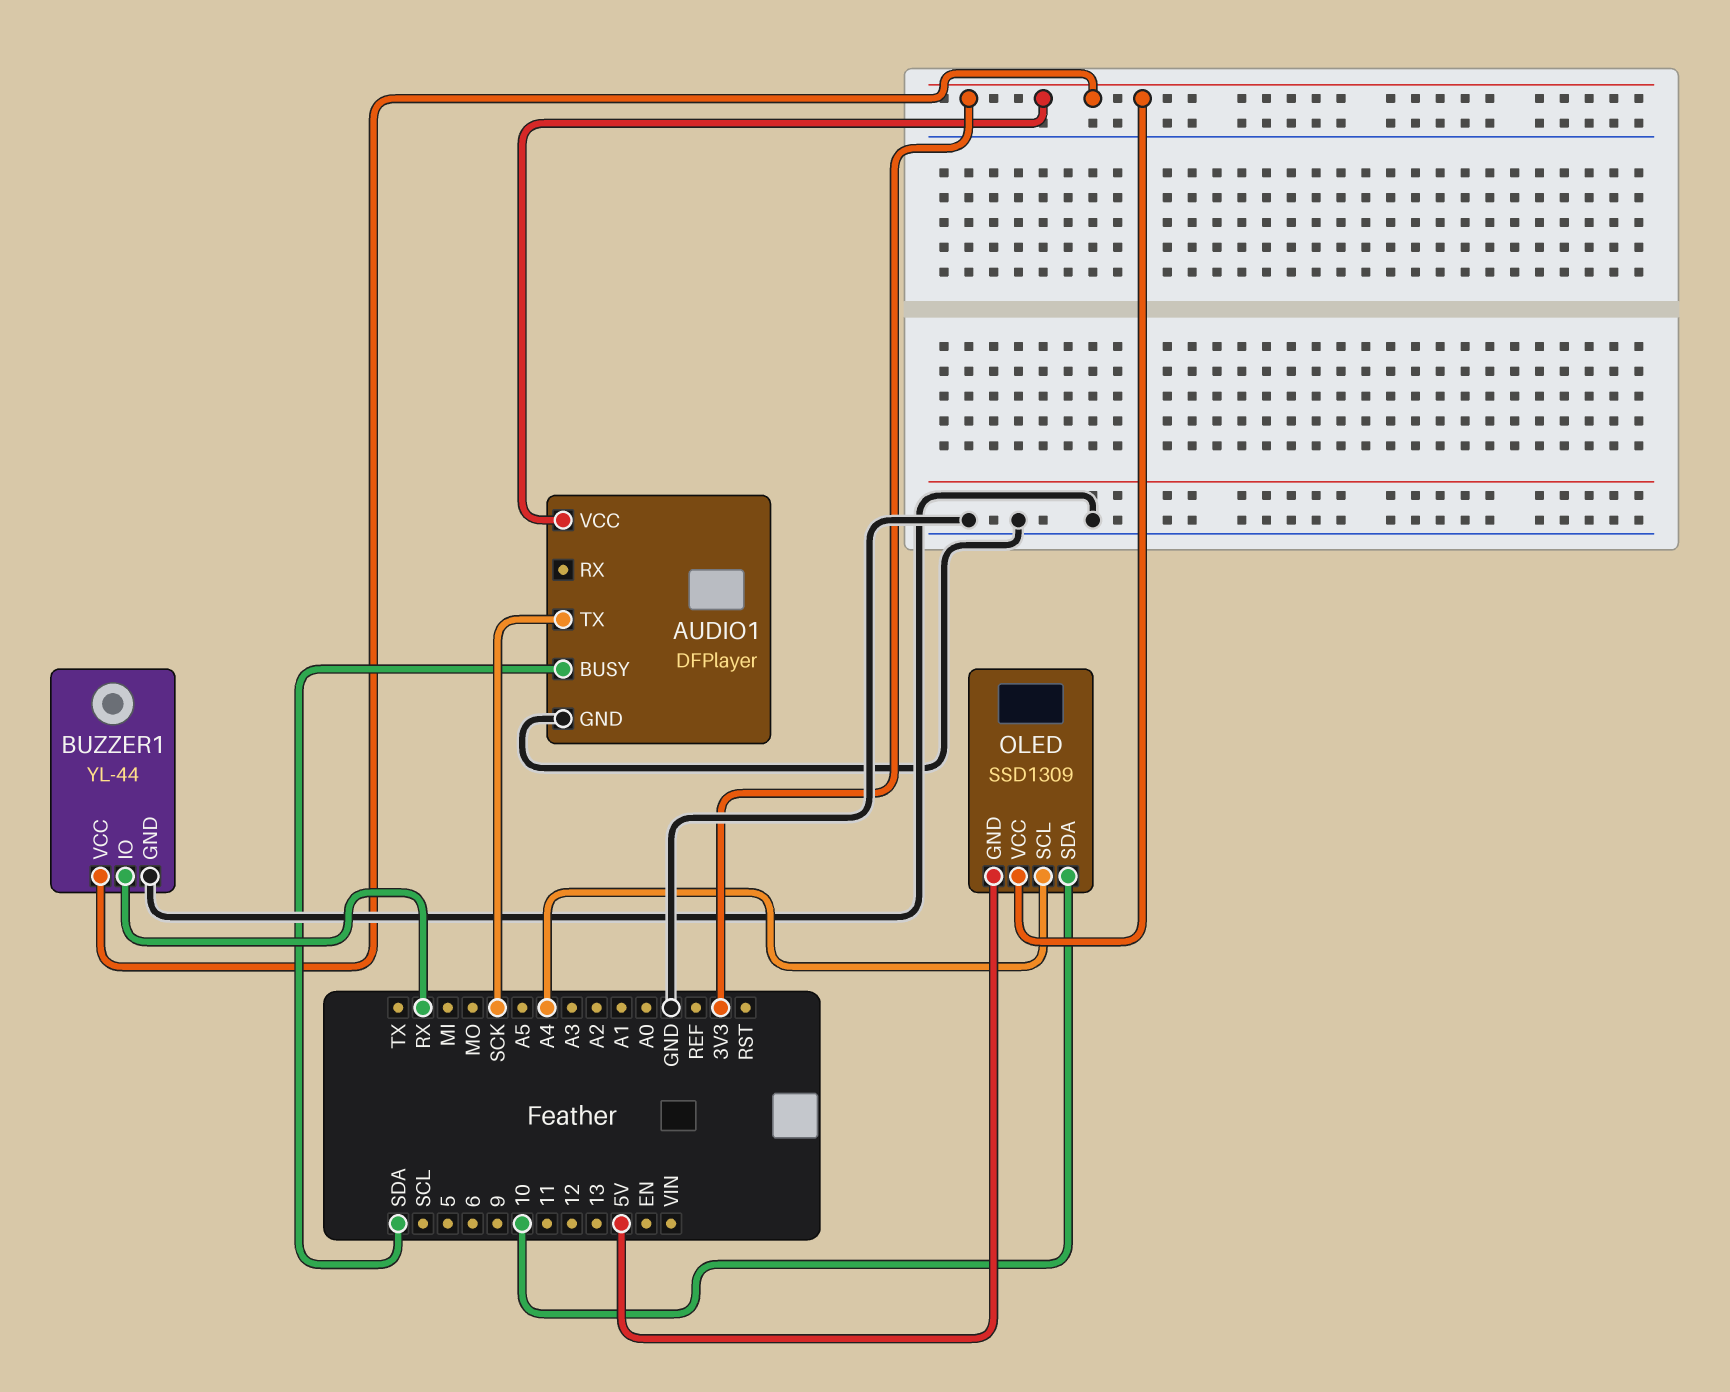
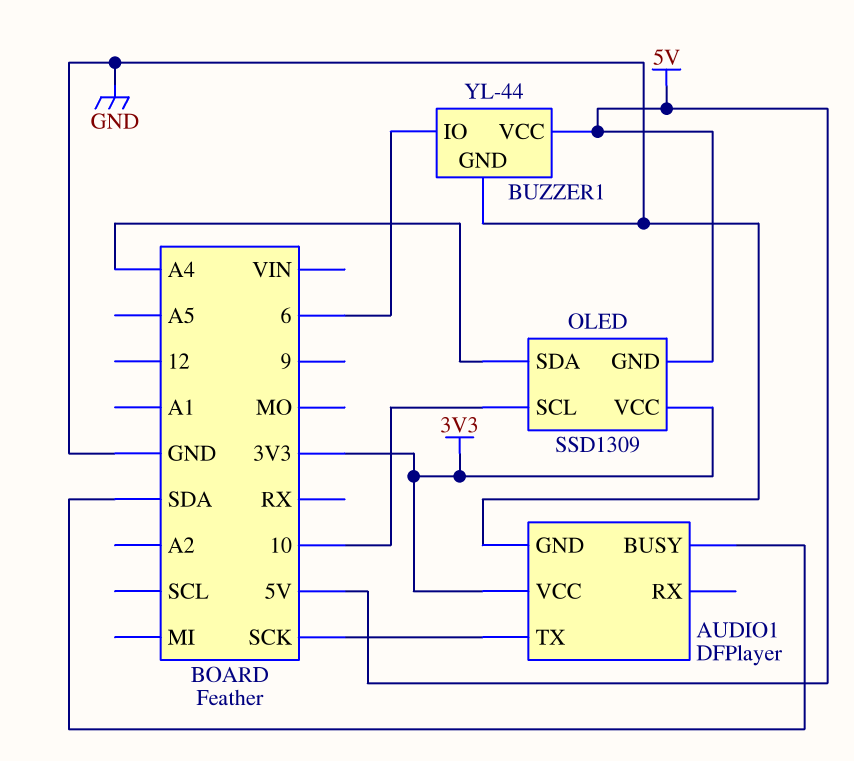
BUZZER1 pin IO: RX -> 6
BUZZER1 pin VCC: 3V3 -> 5V
OLED pin SCL: A4 -> 10
OLED pin SDA: 10 -> A4

